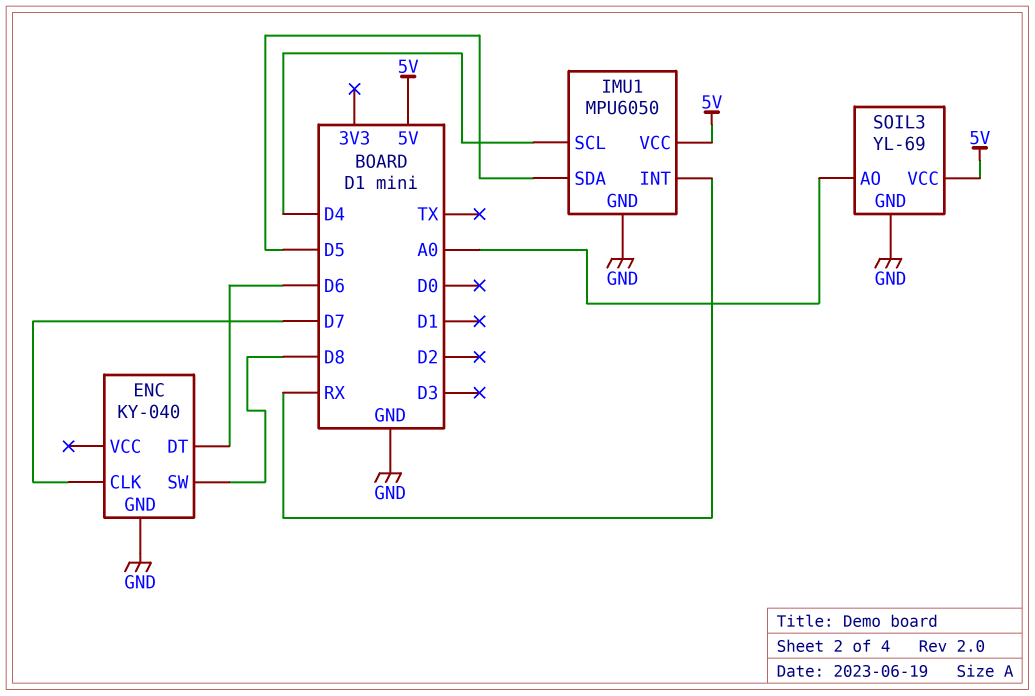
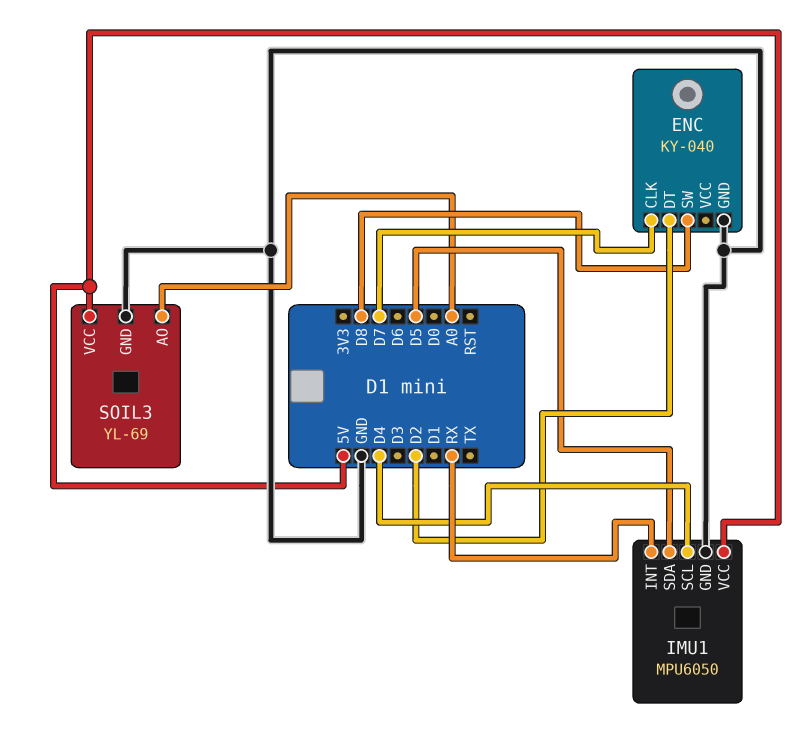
ENC pin DT: D6 -> D2

